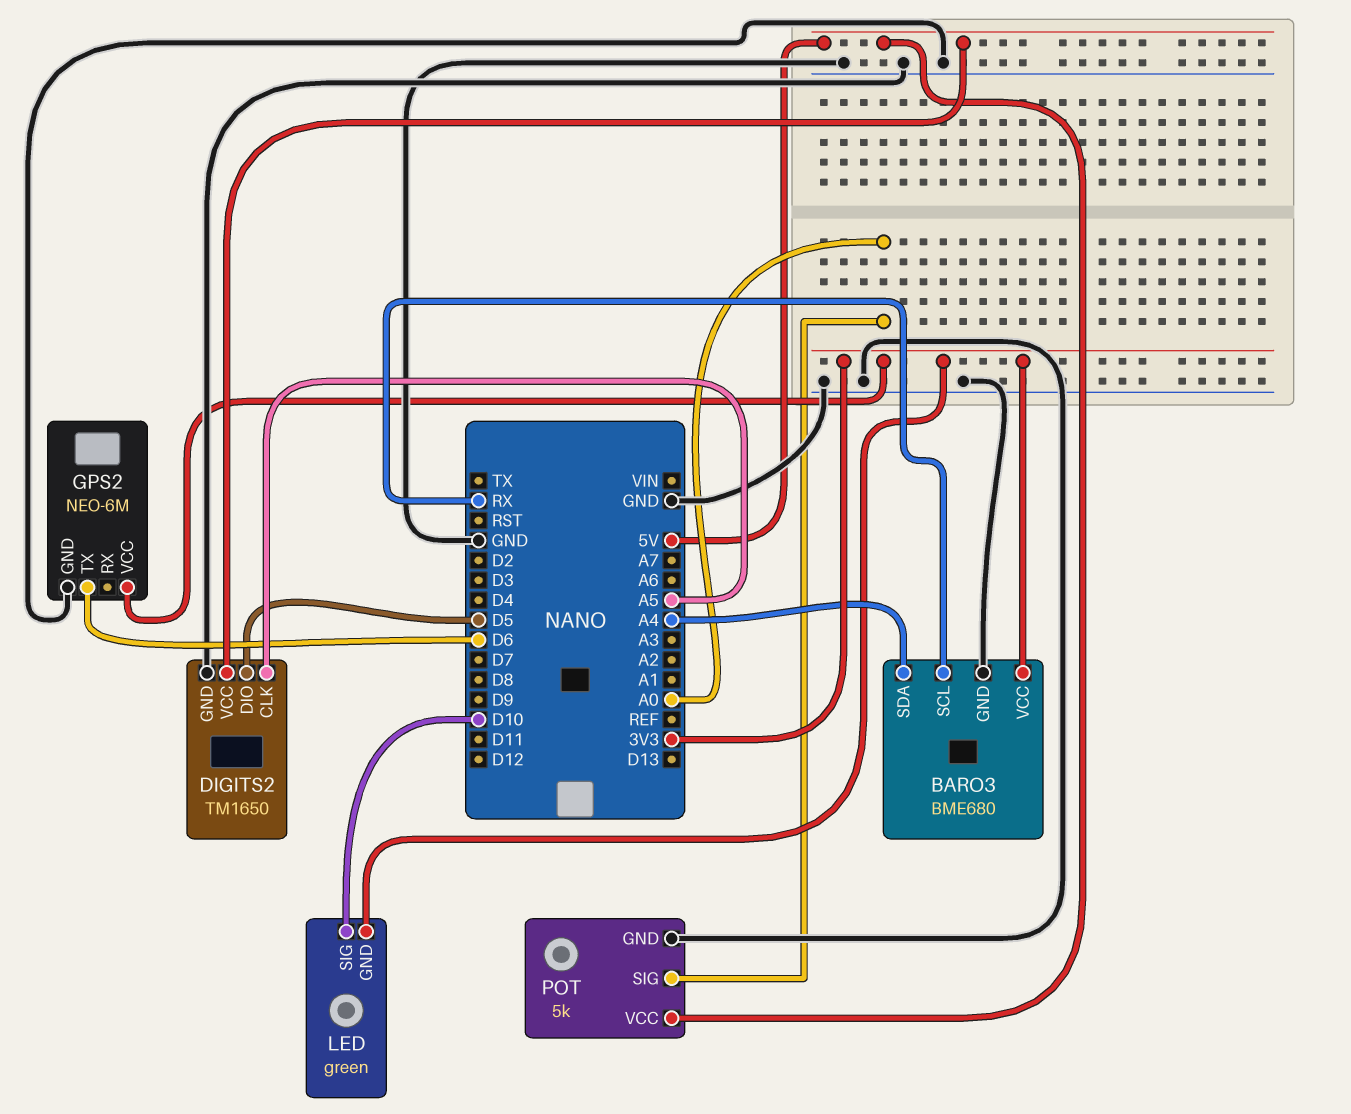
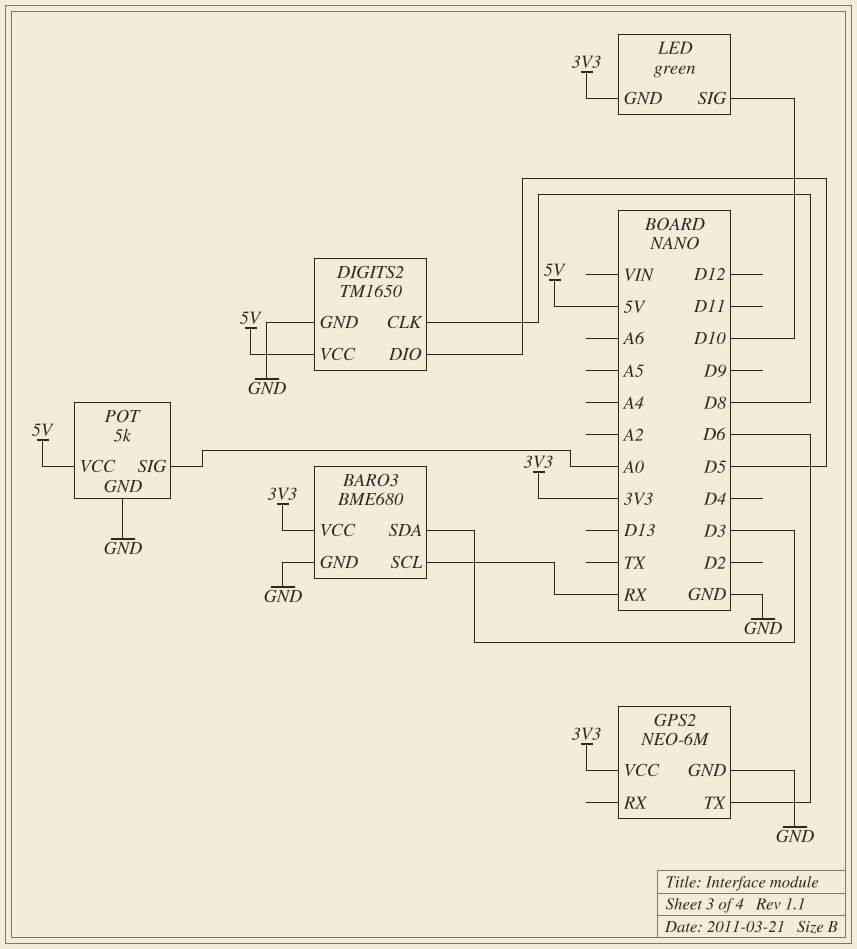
BARO3 pin SDA: A4 -> D3
DIGITS2 pin CLK: A5 -> D8

